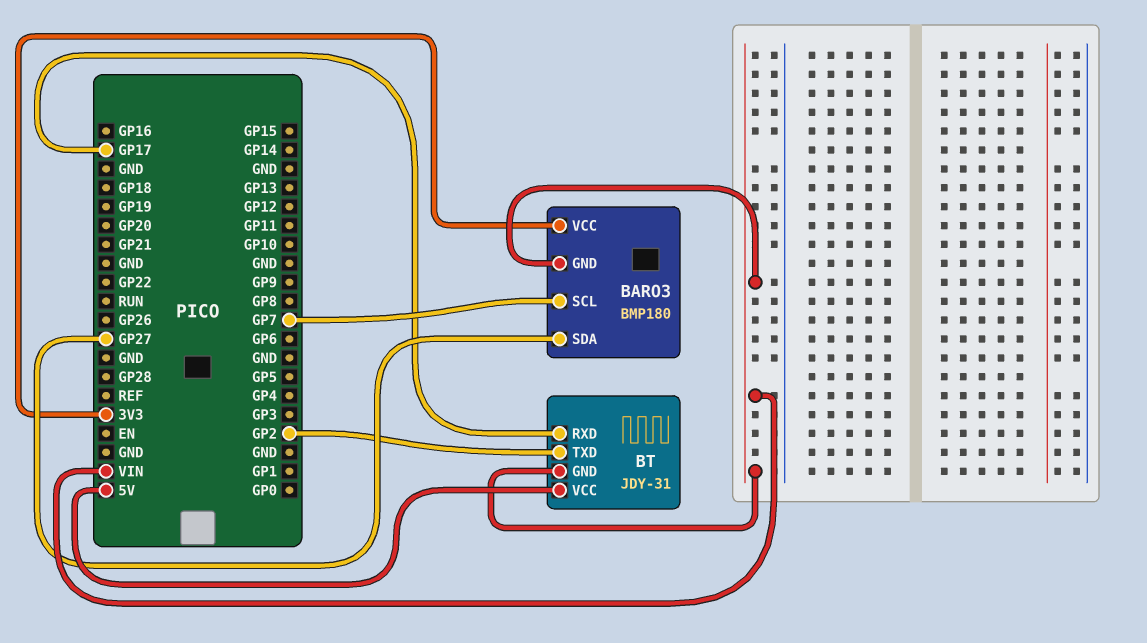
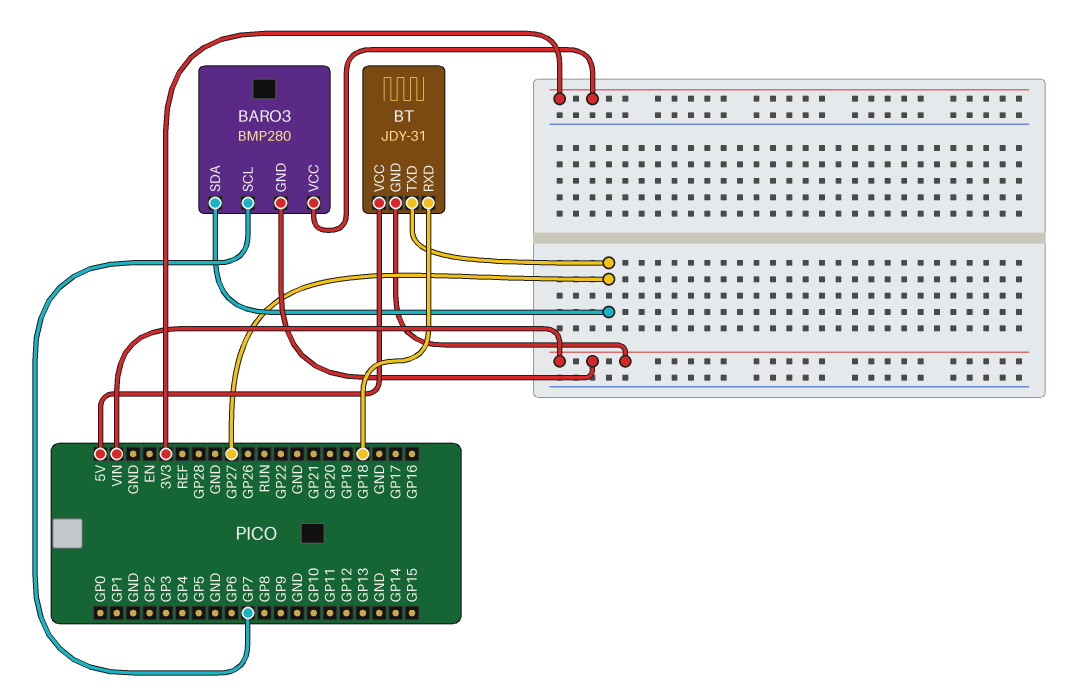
BARO3: BMP180 -> BMP280
BT pin RXD: GP17 -> GP18
BT pin TXD: GP2 -> GP27

